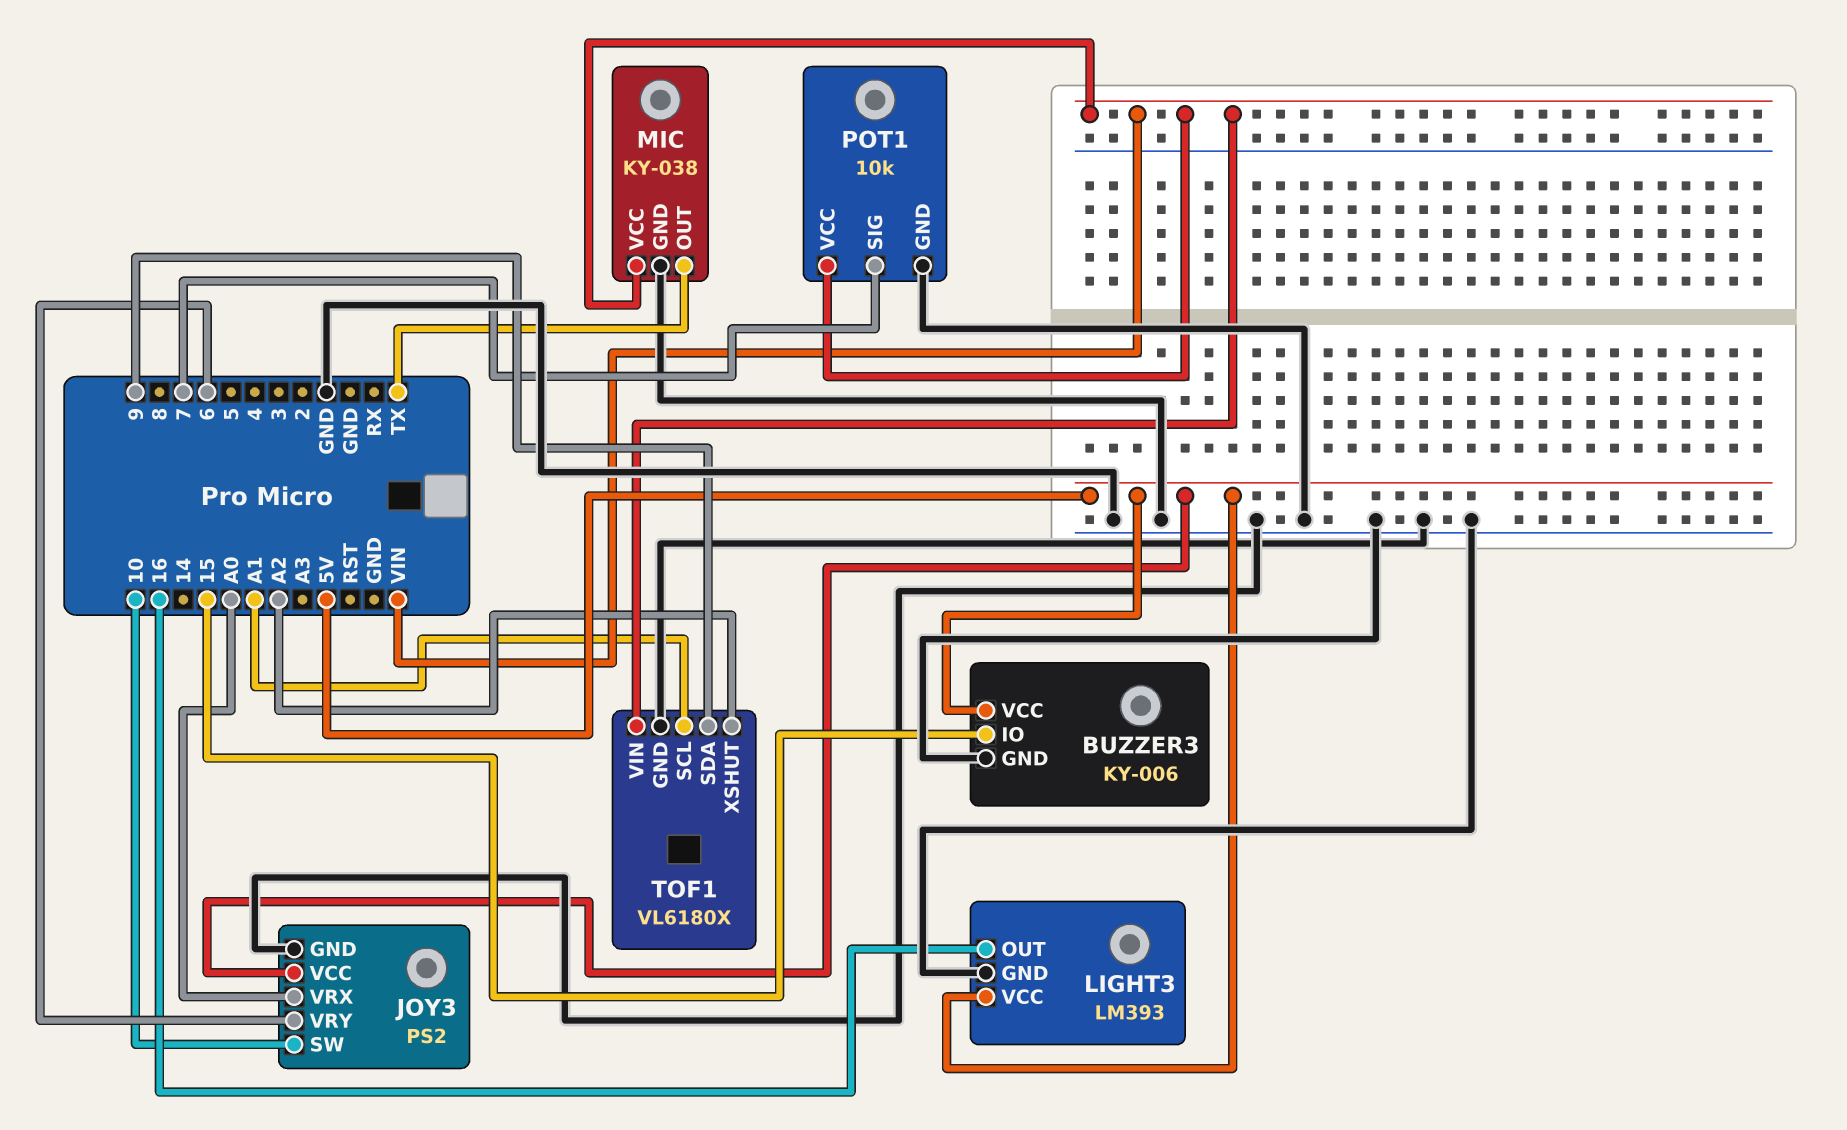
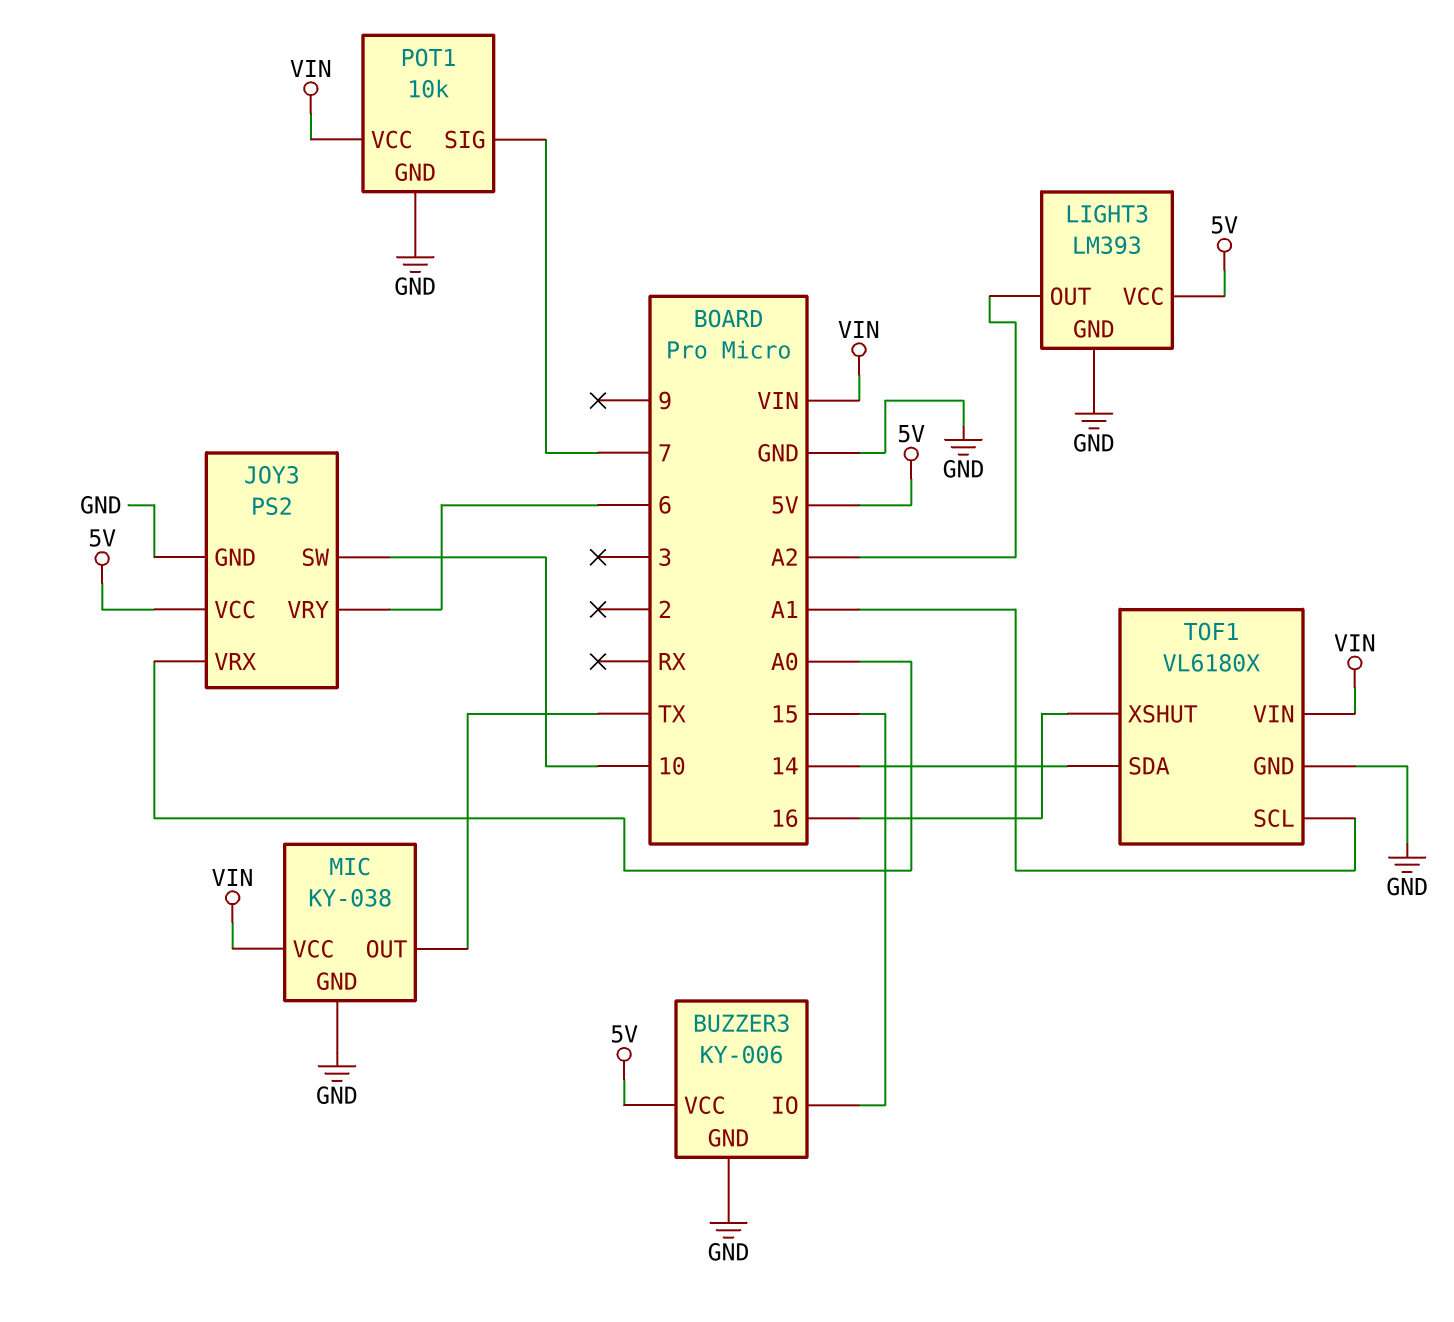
LIGHT3 pin OUT: 16 -> A2
TOF1 pin SDA: 9 -> 14
TOF1 pin XSHUT: A2 -> 16

